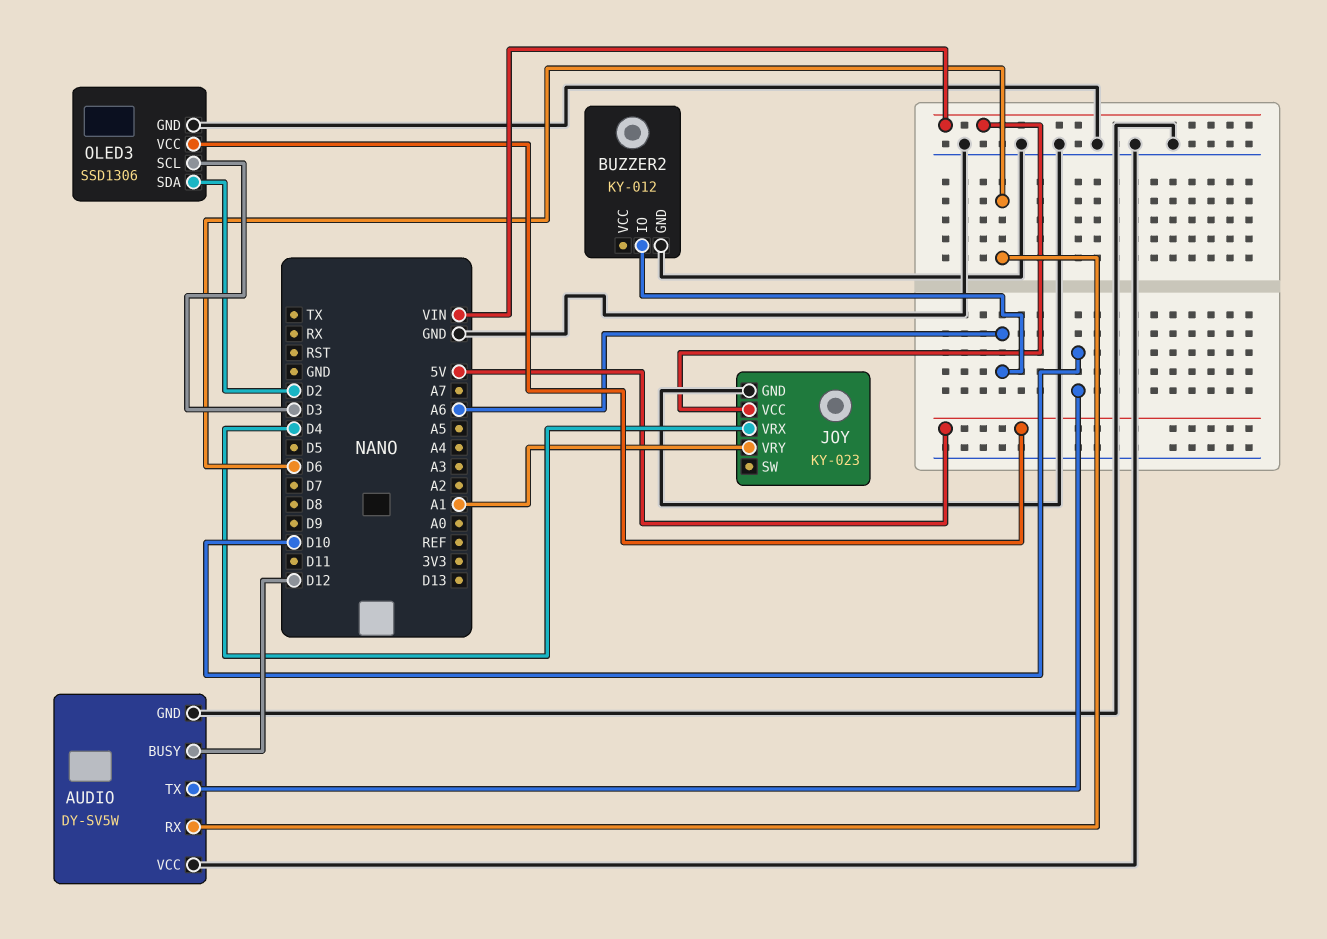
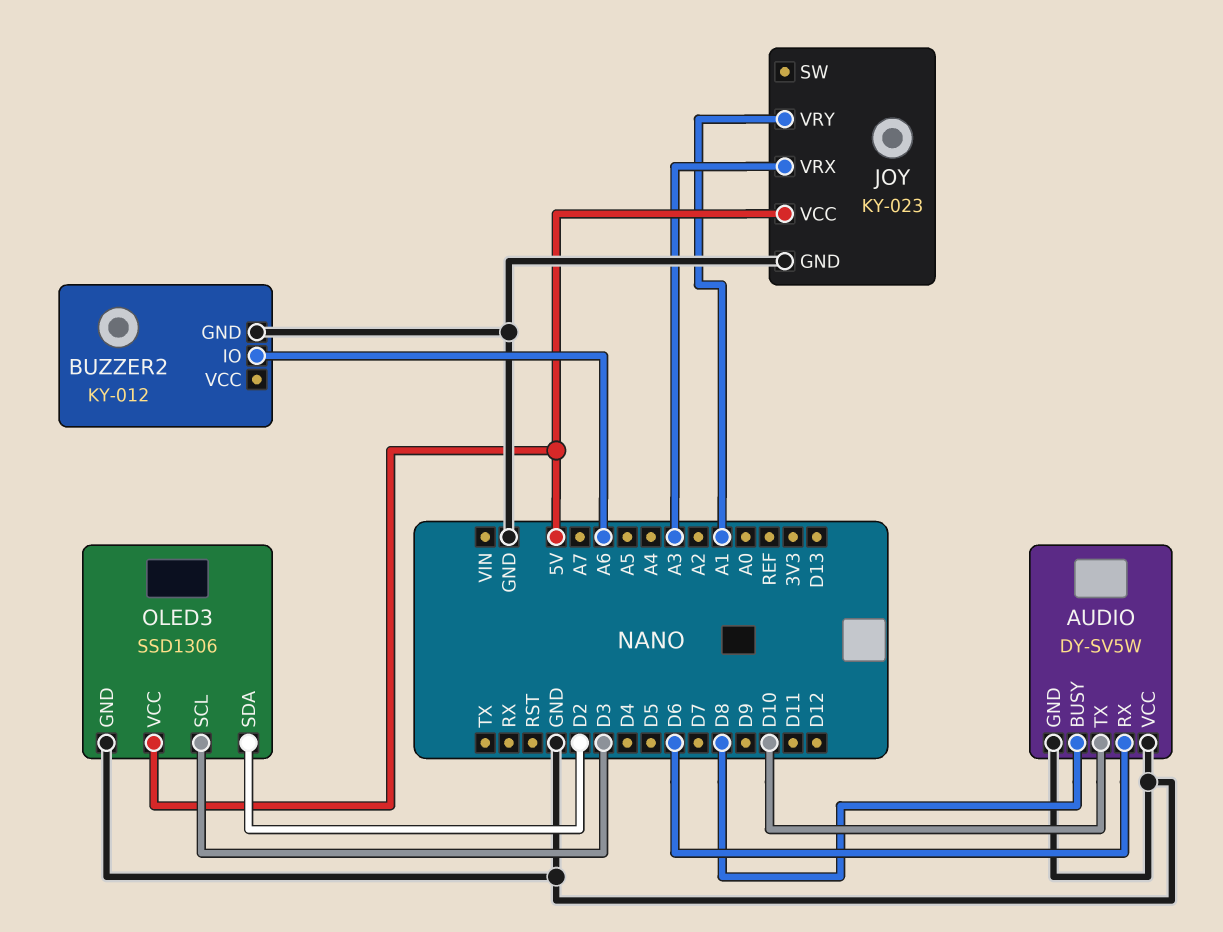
AUDIO pin BUSY: D12 -> D8
JOY pin VCC: VIN -> 5V
JOY pin VRX: D4 -> A3

